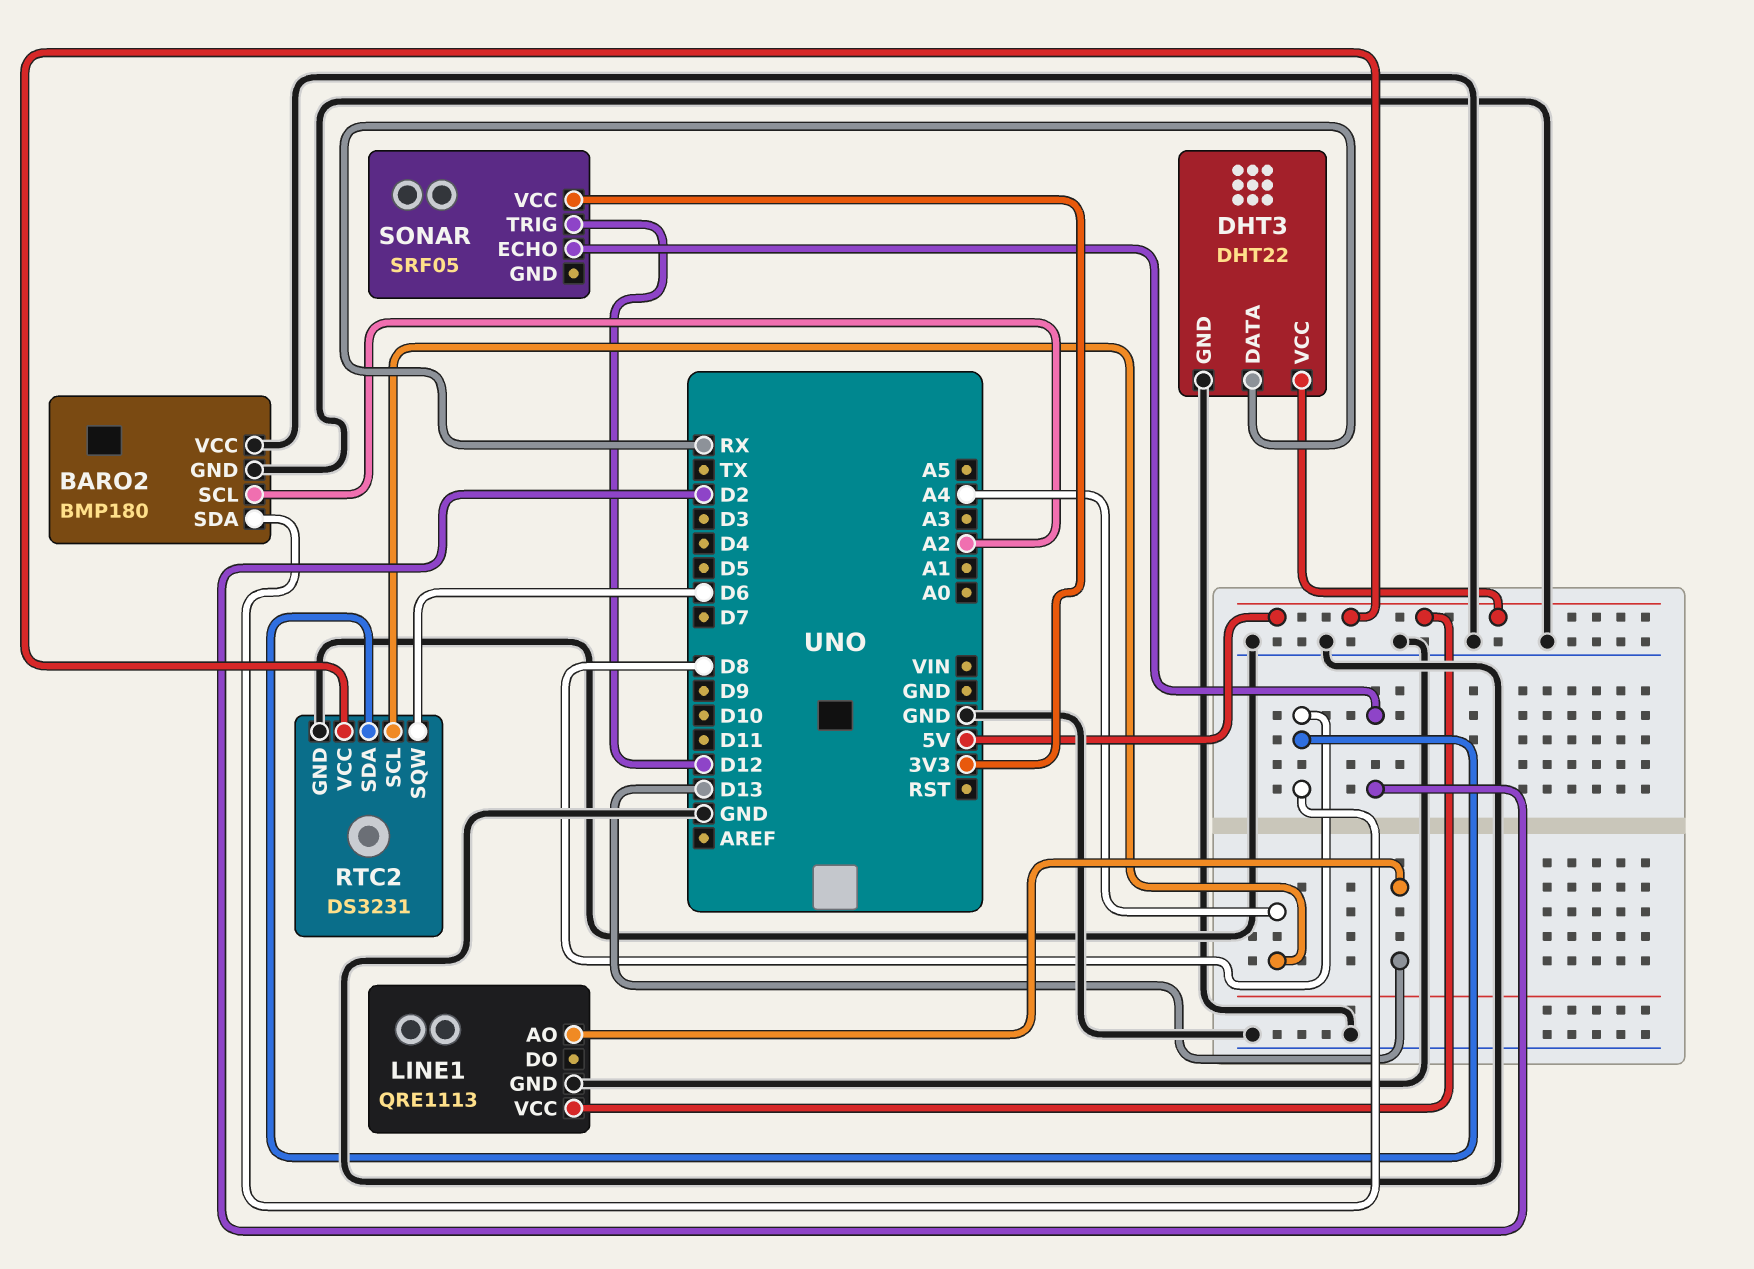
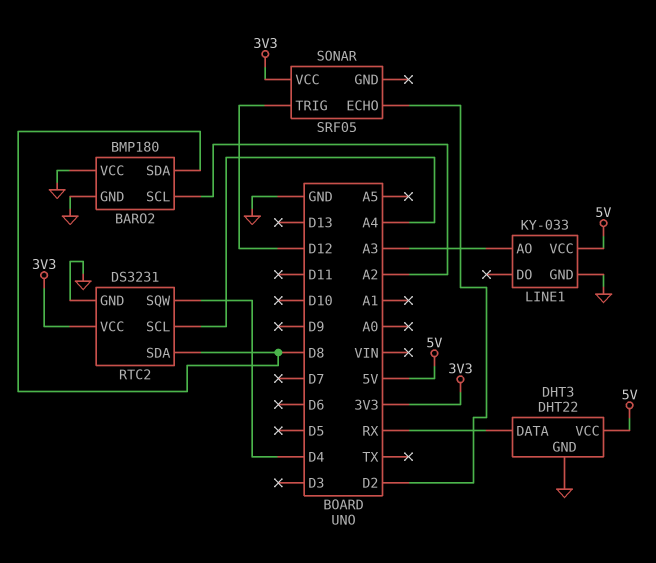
LINE1: QRE1113 -> KY-033
LINE1 pin AO: D13 -> A3
RTC2 pin SQW: D6 -> D4
RTC2 pin VCC: 5V -> 3V3

